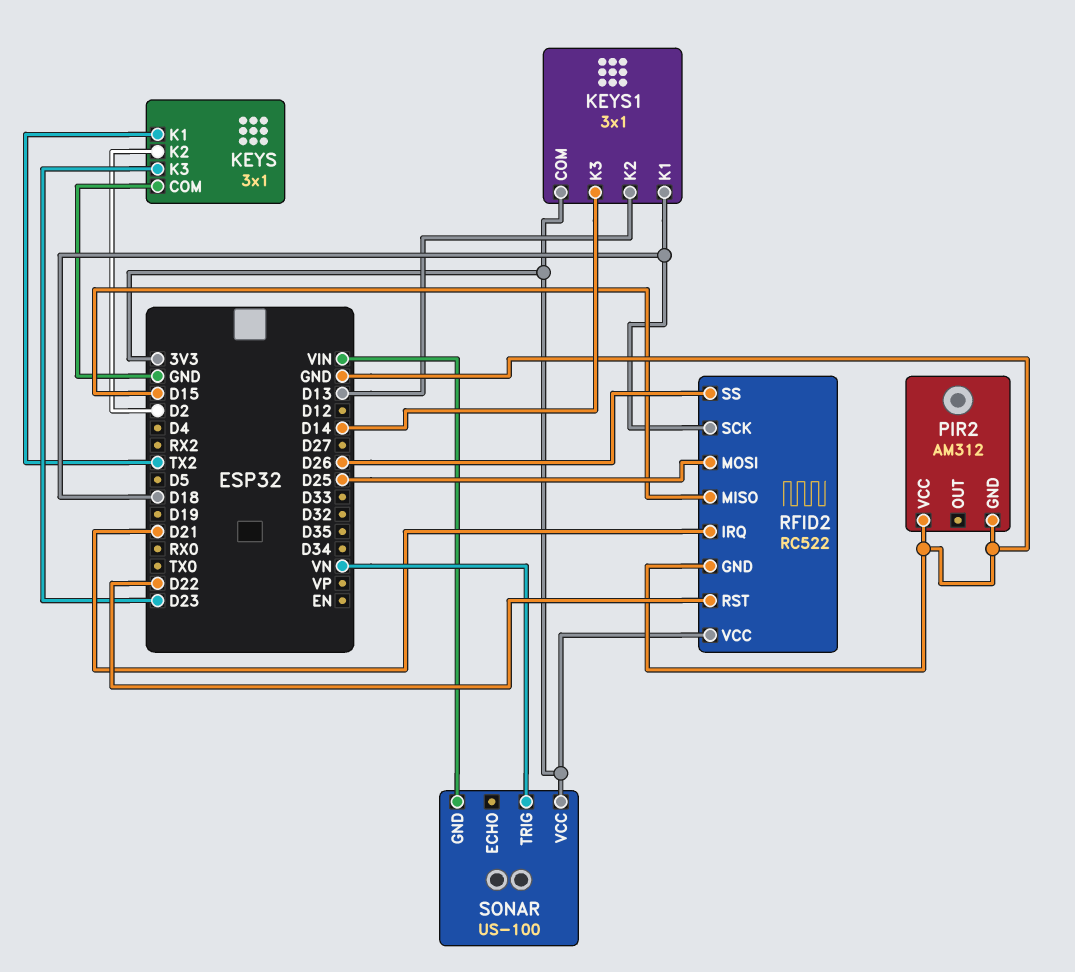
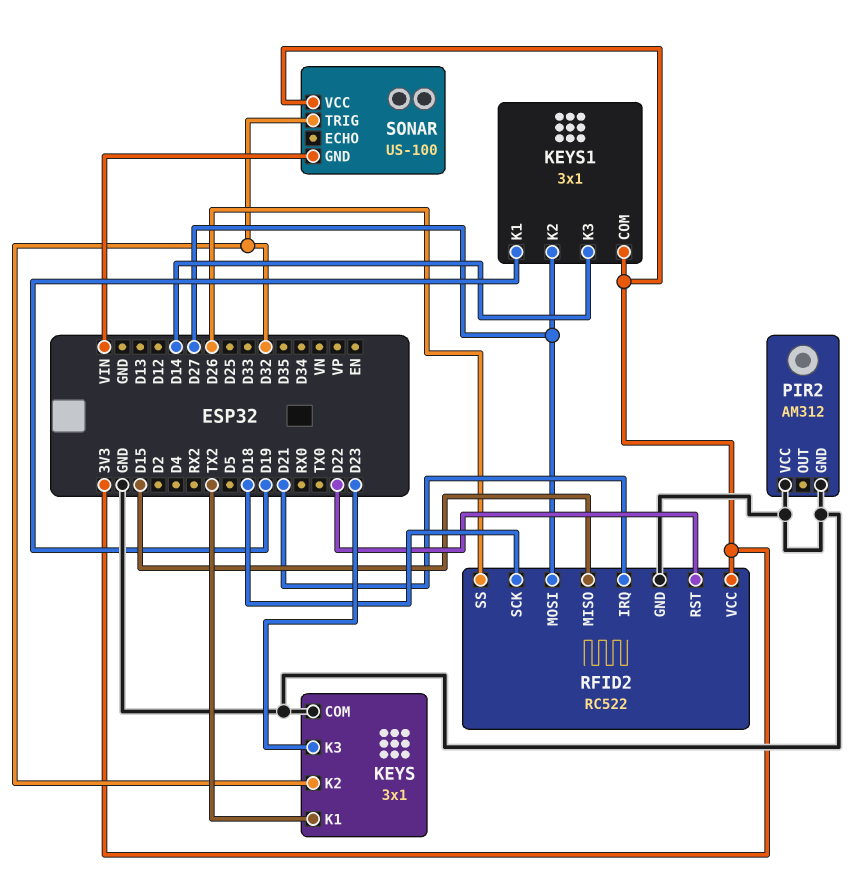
KEYS pin K2: D2 -> D32
KEYS1 pin K1: D18 -> D19
KEYS1 pin K2: D13 -> D27
RFID2 pin MOSI: D25 -> D27
SONAR pin TRIG: VN -> D32

